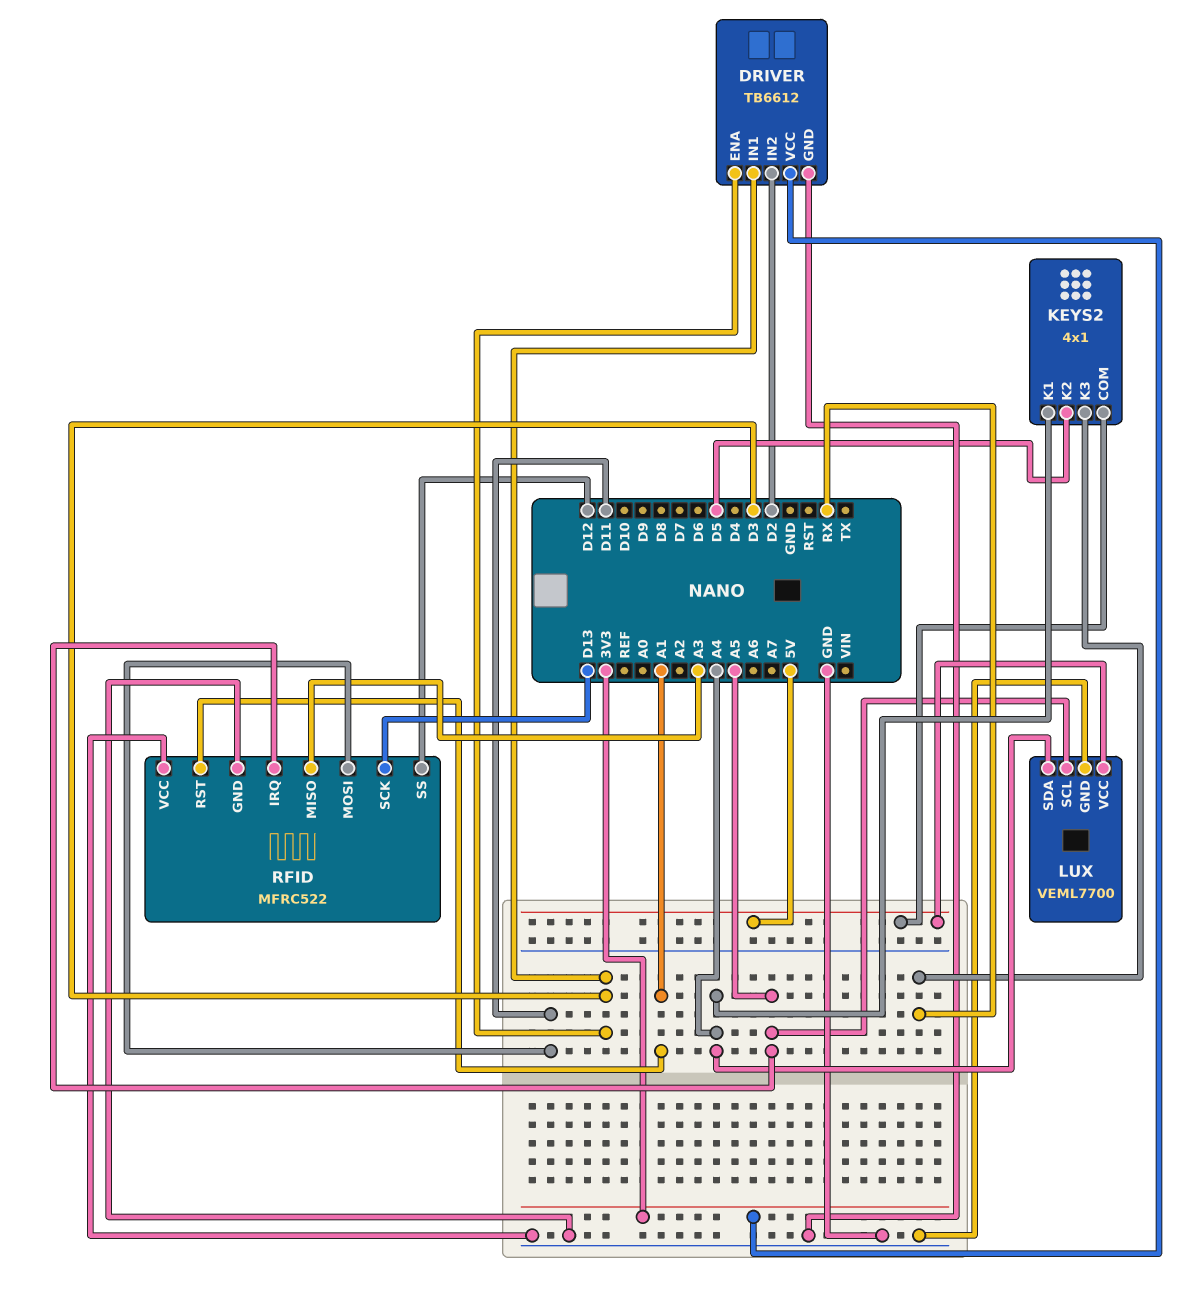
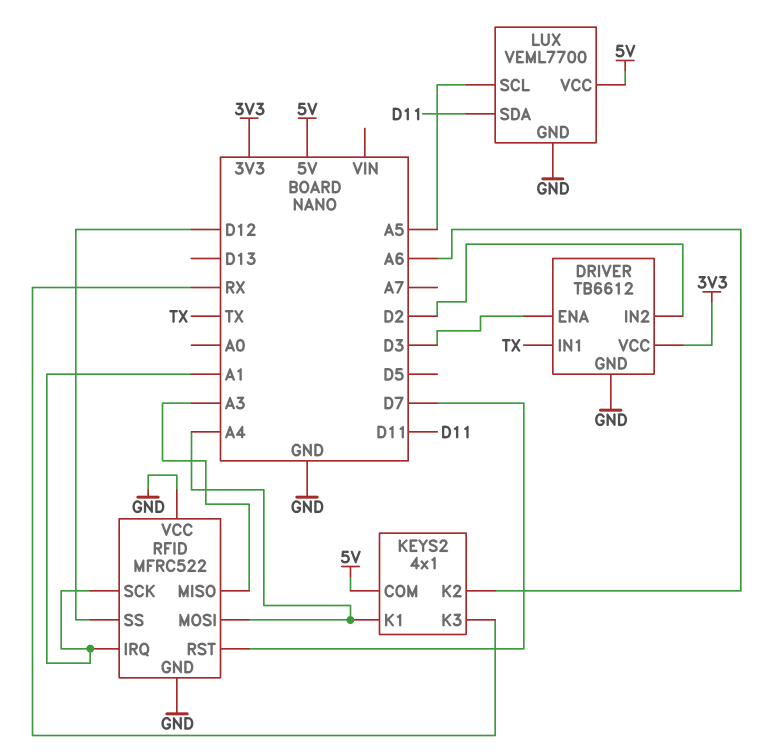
DRIVER pin IN1: D3 -> TX
KEYS2 pin K2: D5 -> A6
LUX pin SDA: A4 -> D11
RFID pin IRQ: A5 -> A1
RFID pin MOSI: D11 -> A4
RFID pin RST: A1 -> D7
RFID pin SCK: D13 -> A1

